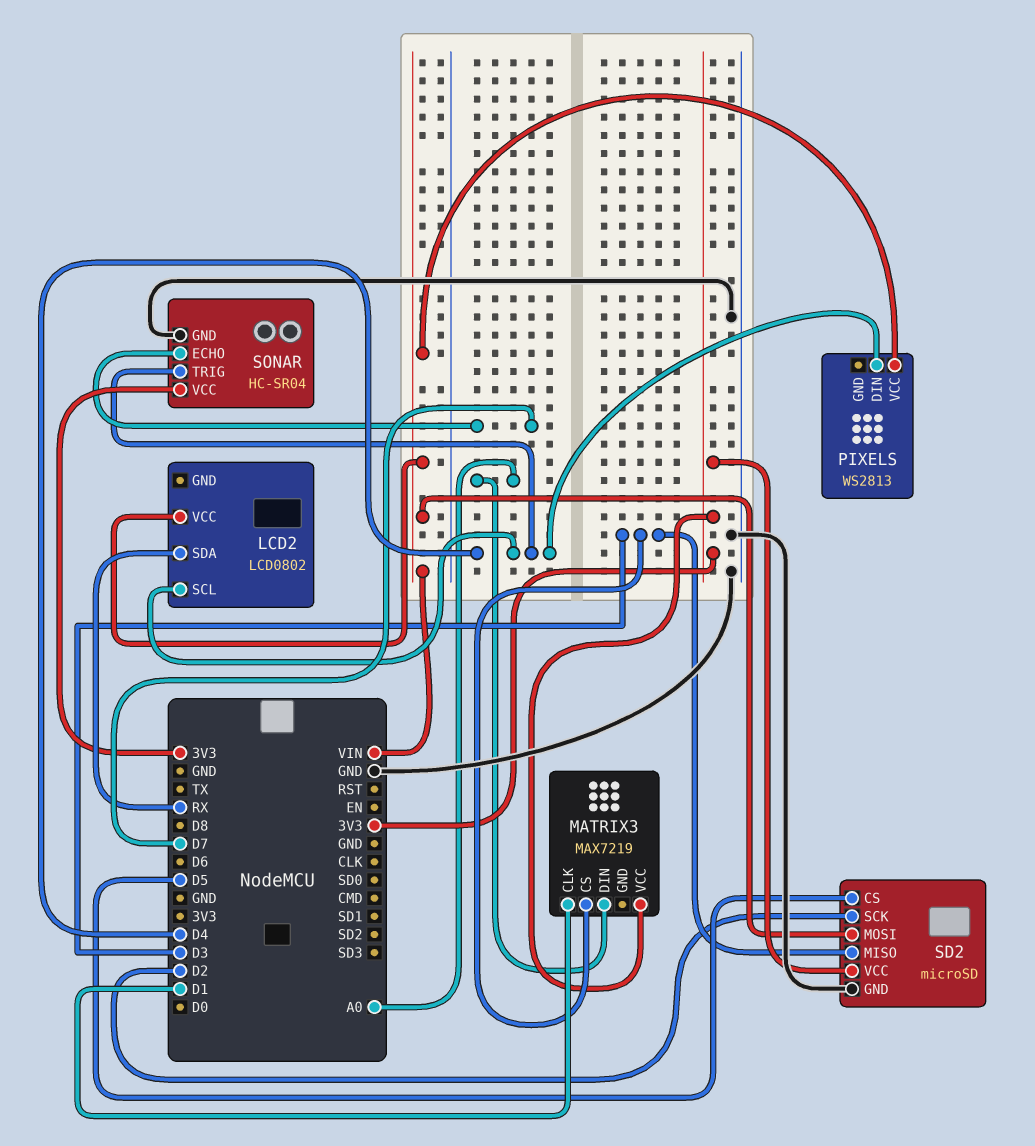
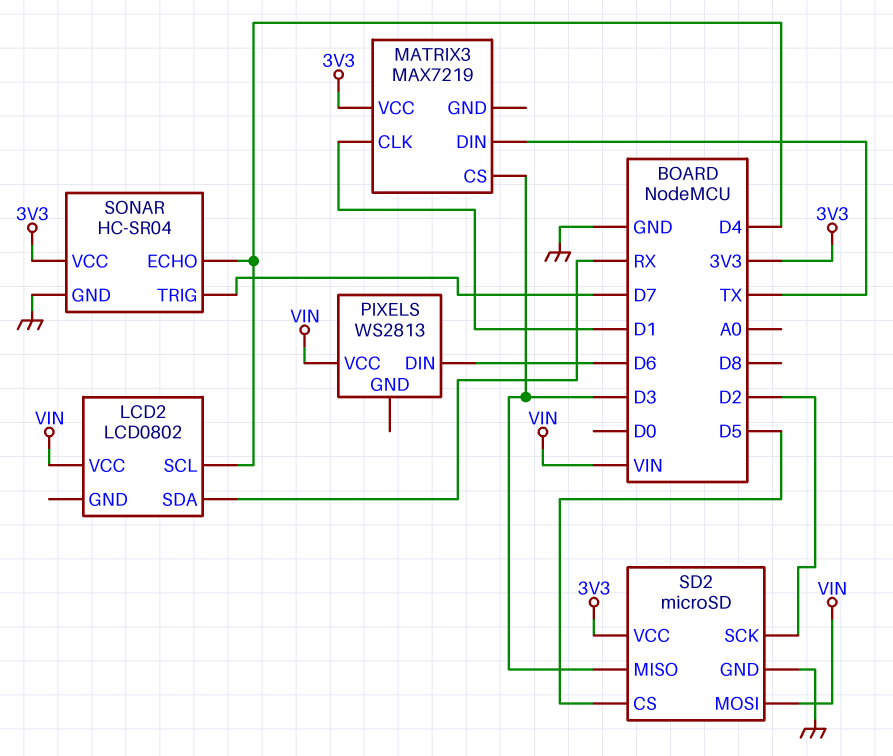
MATRIX3 pin DIN: A0 -> TX
PIXELS pin DIN: D4 -> D6
SONAR pin ECHO: D7 -> D4
SONAR pin TRIG: D4 -> D7

